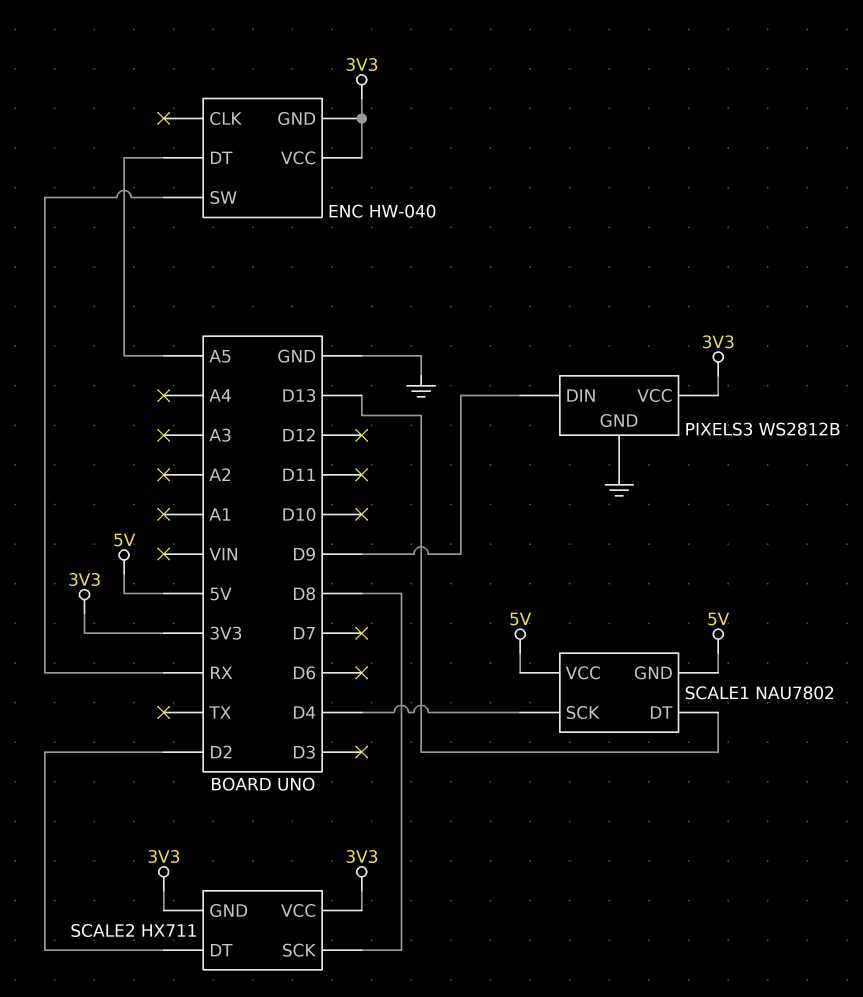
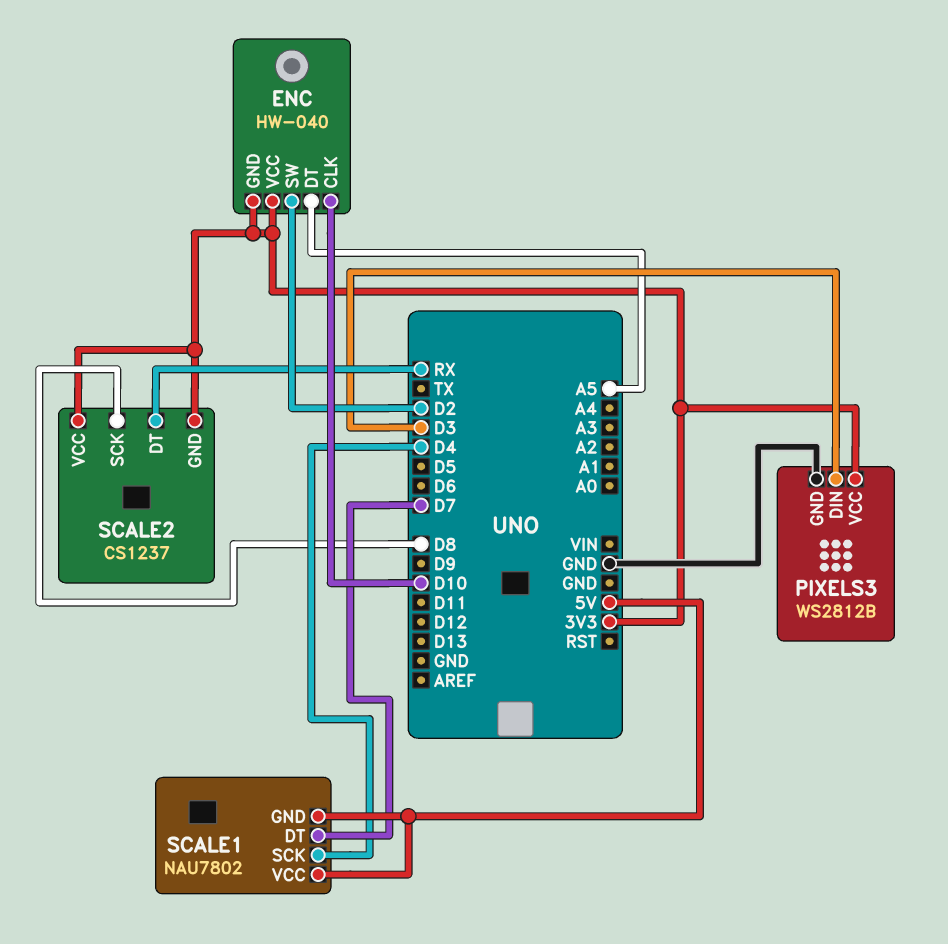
ENC pin CLK: none -> D10
ENC pin SW: RX -> D2
PIXELS3 pin DIN: D9 -> D3
SCALE1 pin DT: D13 -> D7
SCALE2: HX711 -> CS1237
SCALE2 pin DT: D2 -> RX

